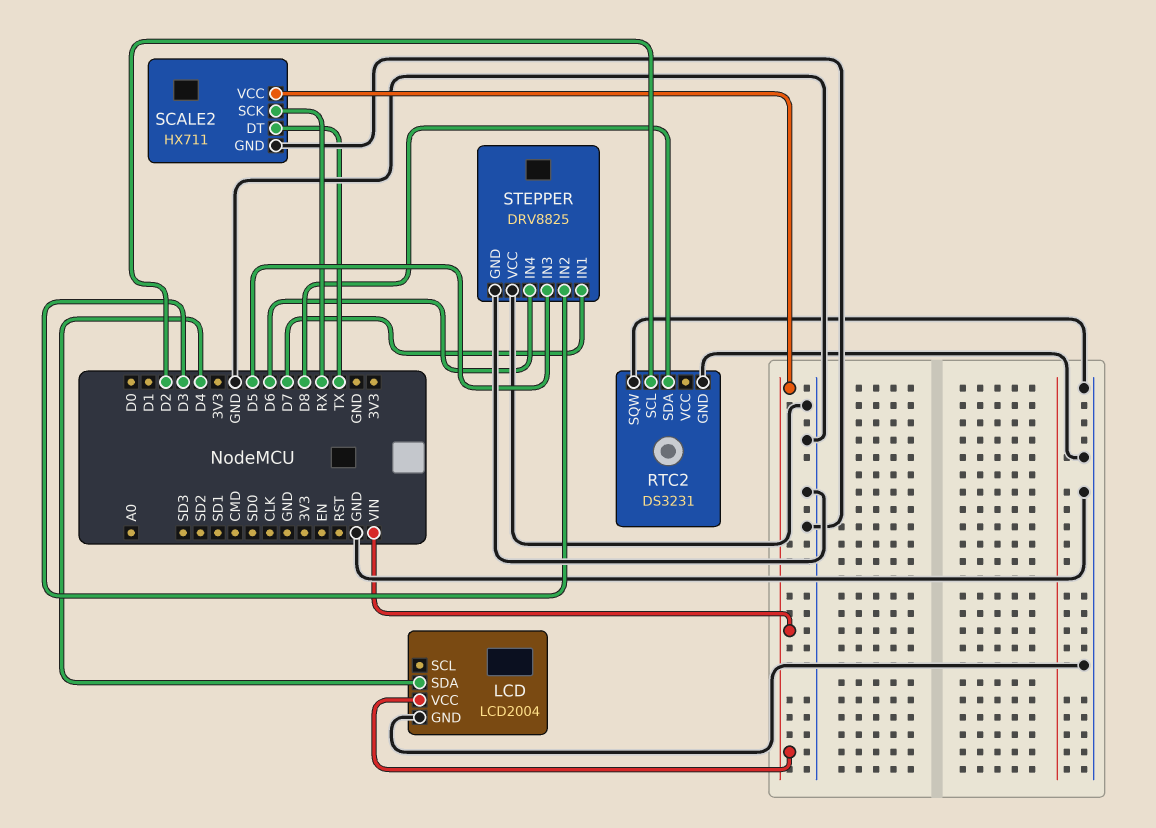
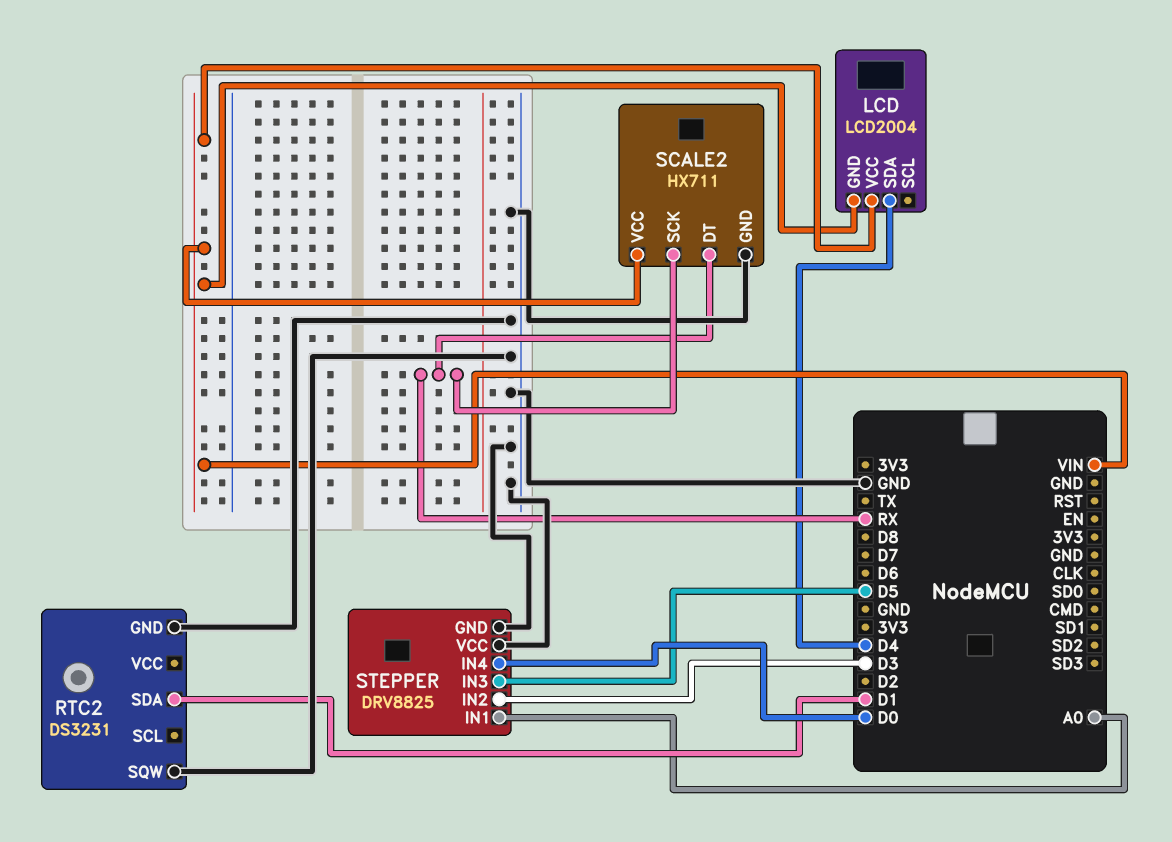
LCD pin GND: GND -> VIN
RTC2 pin SCL: D2 -> none
RTC2 pin SDA: D8 -> D1
SCALE2 pin DT: TX -> RX
STEPPER pin IN1: D7 -> A0
STEPPER pin IN4: D6 -> D0

